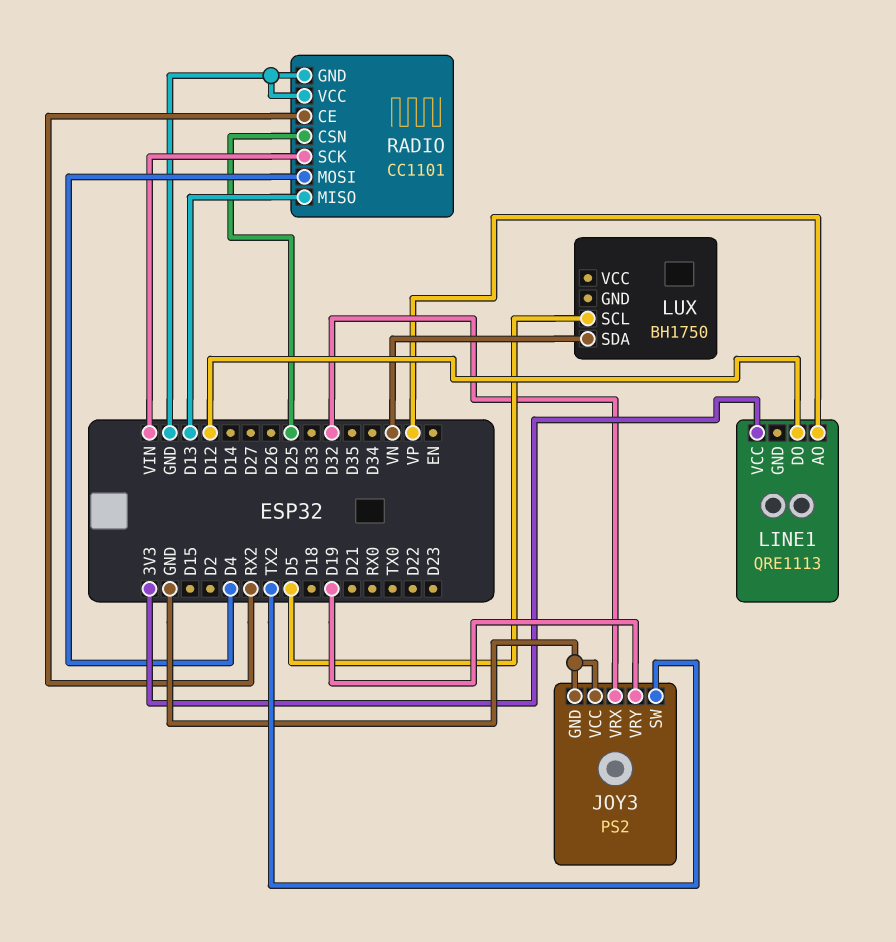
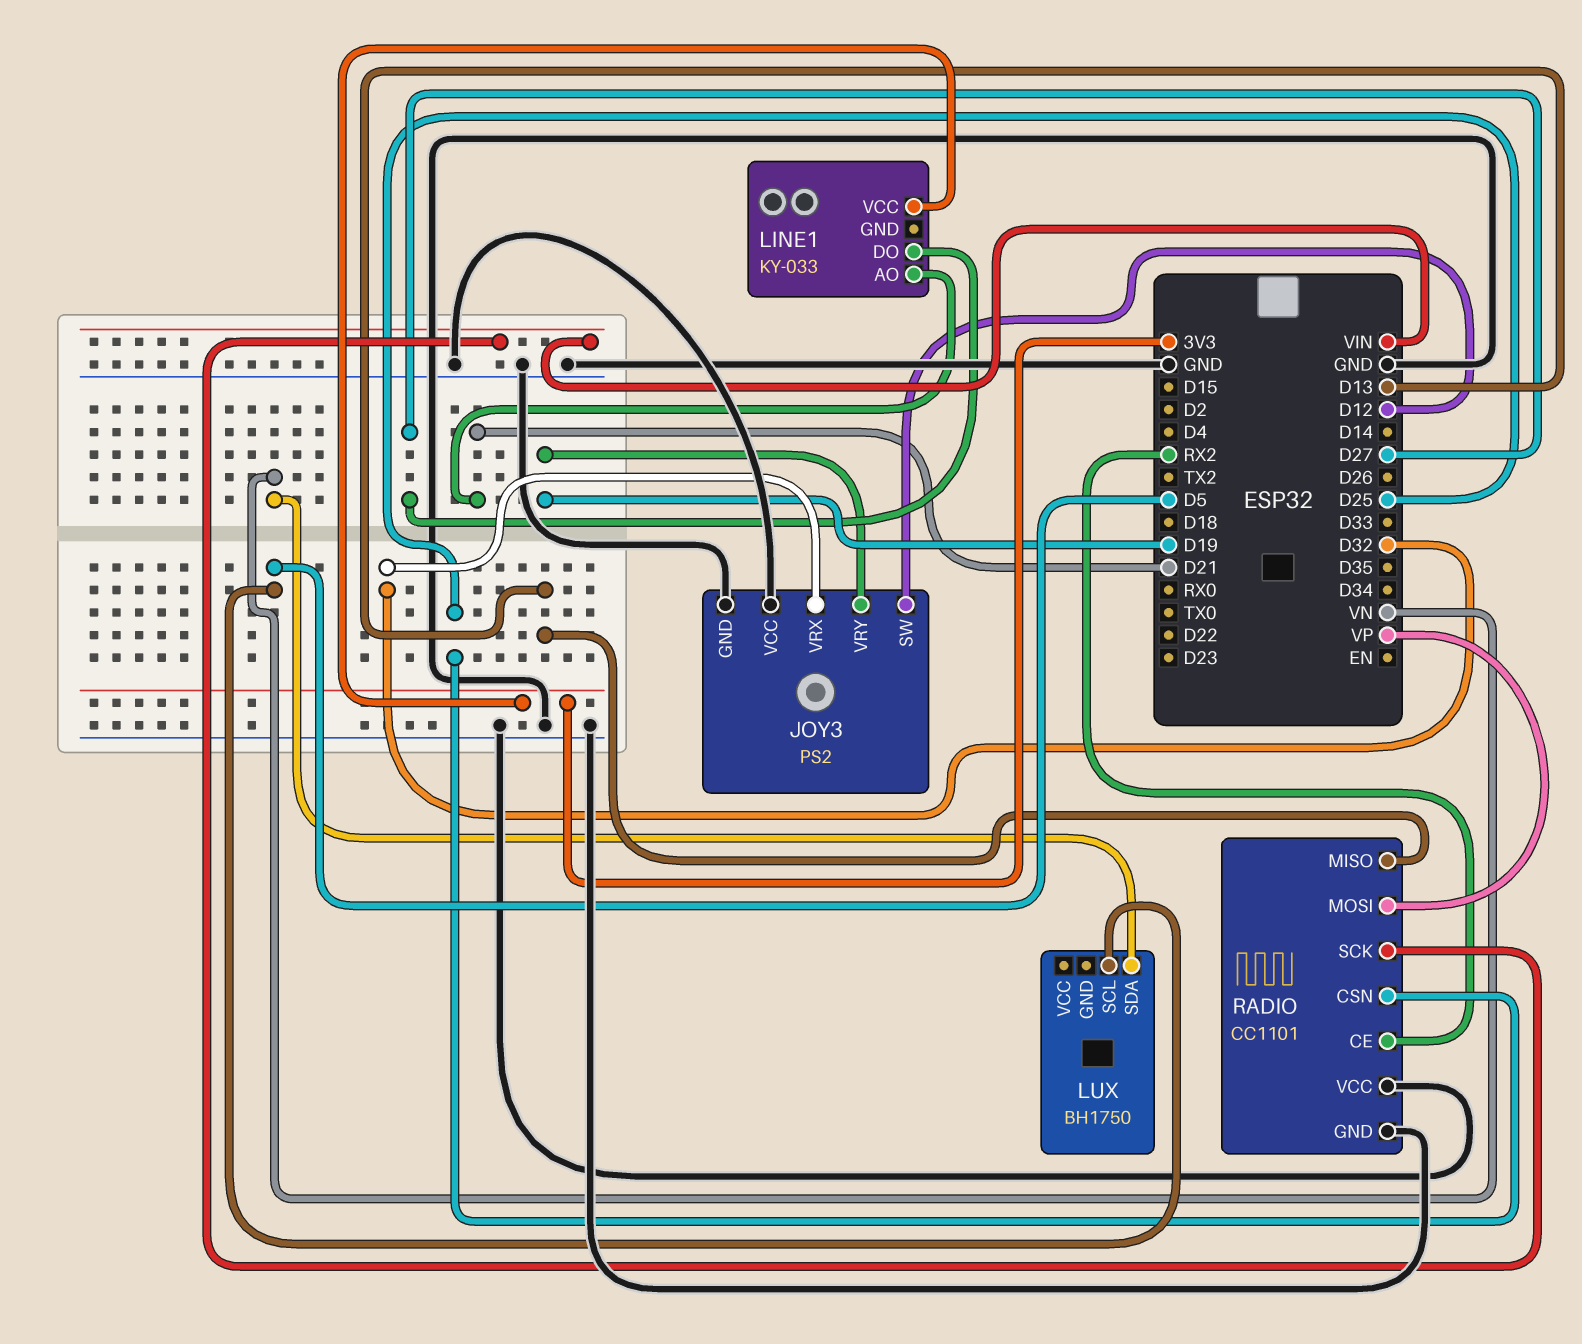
JOY3 pin SW: TX2 -> D12
LINE1: QRE1113 -> KY-033
LINE1 pin AO: VP -> D21
LINE1 pin DO: D12 -> D27
RADIO pin MOSI: D4 -> VP

